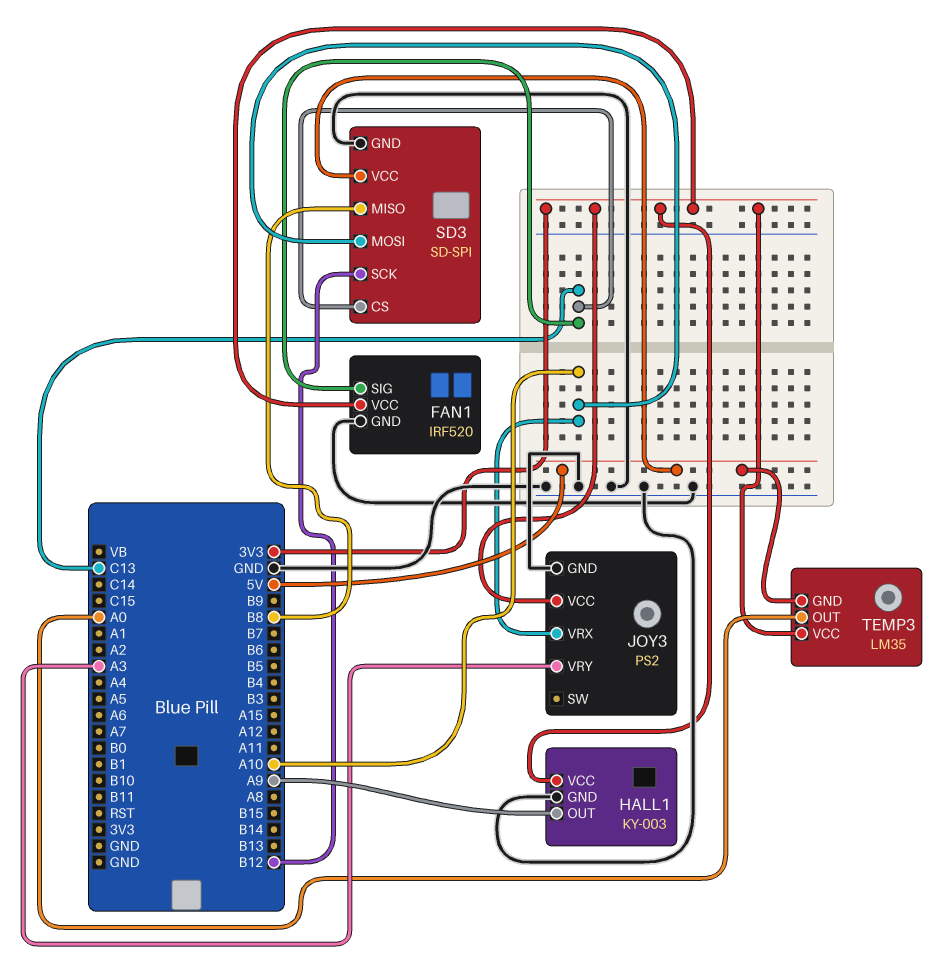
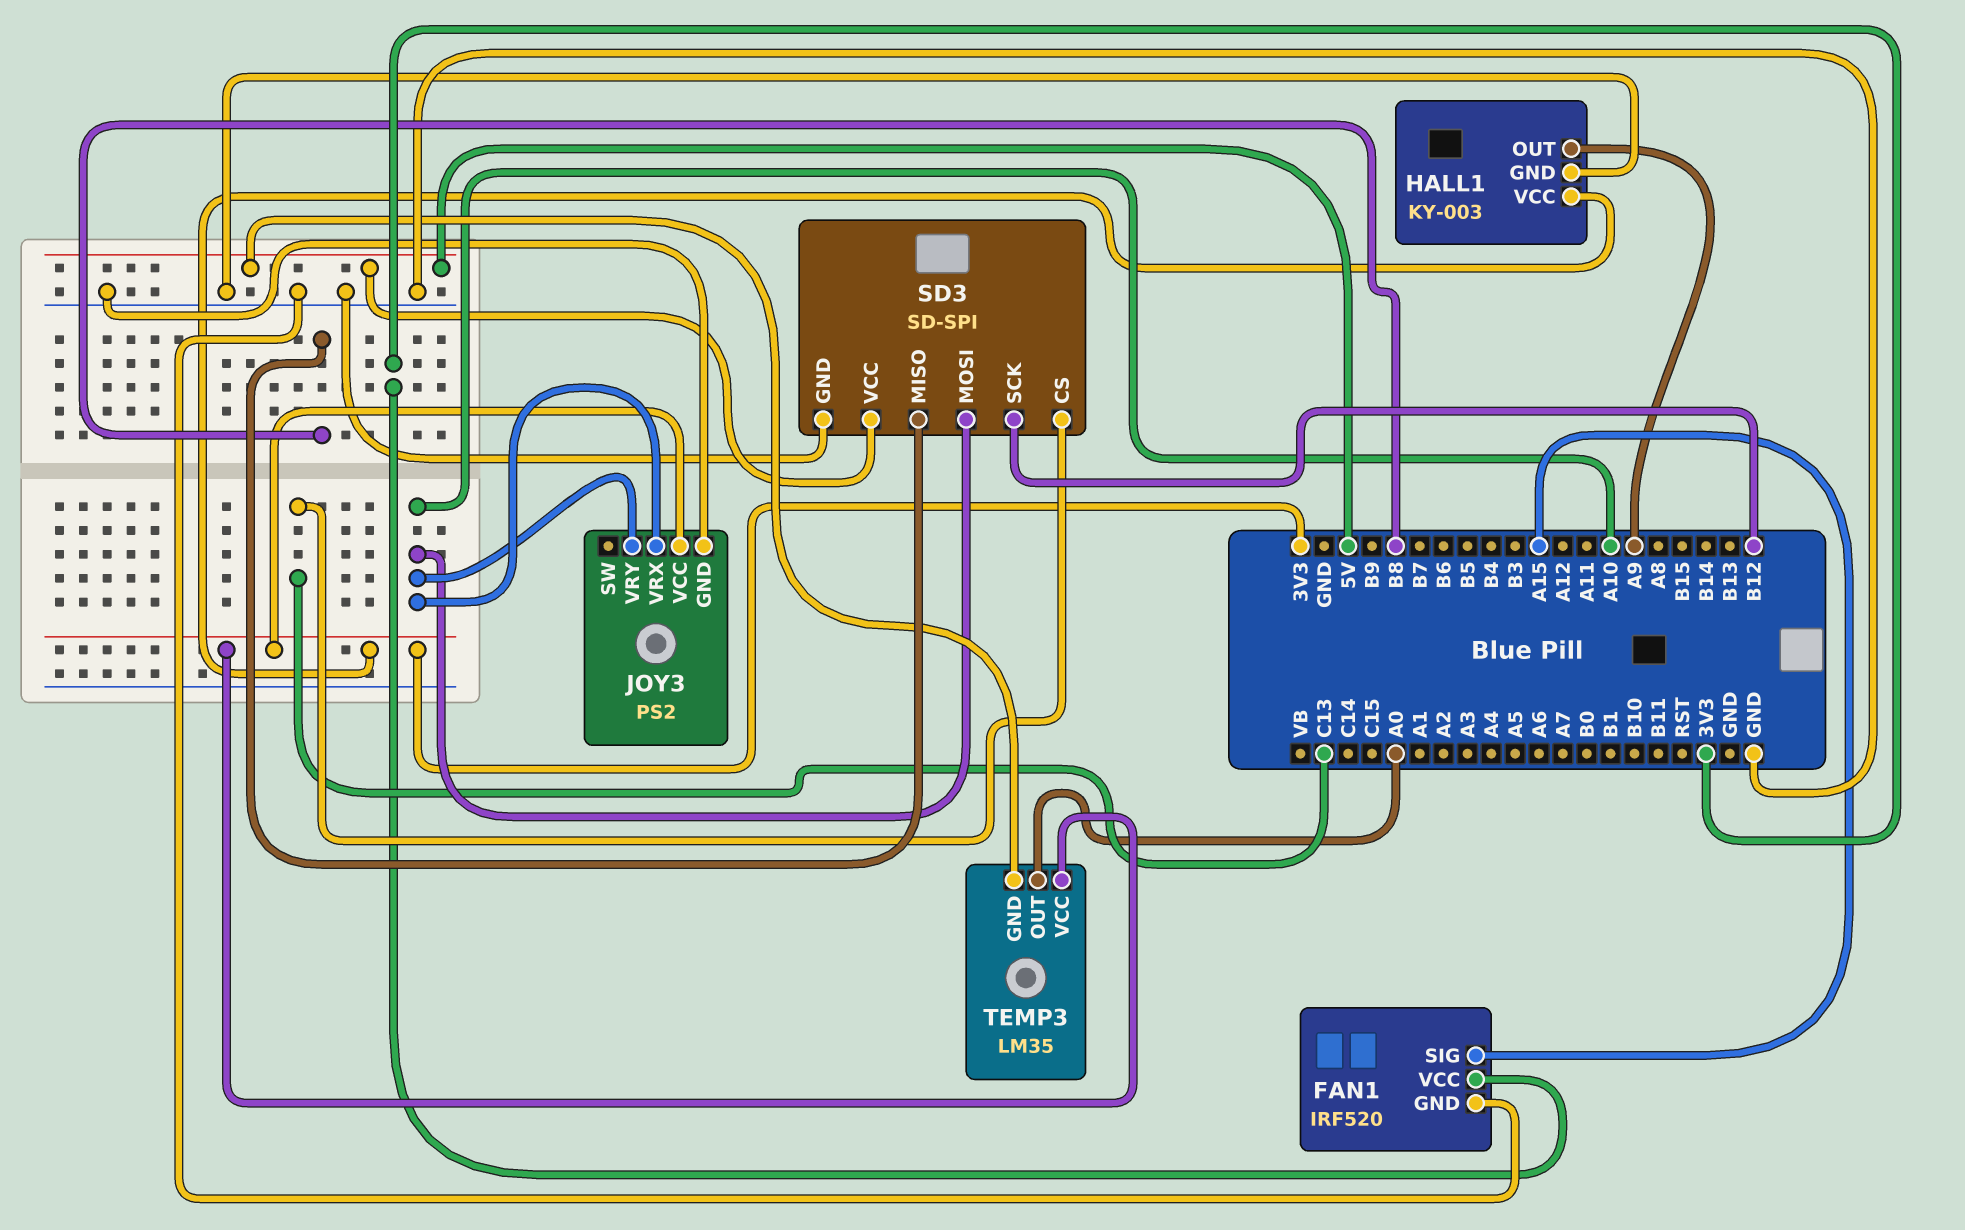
FAN1 pin SIG: C13 -> A15
JOY3 pin VRY: A3 -> A10

